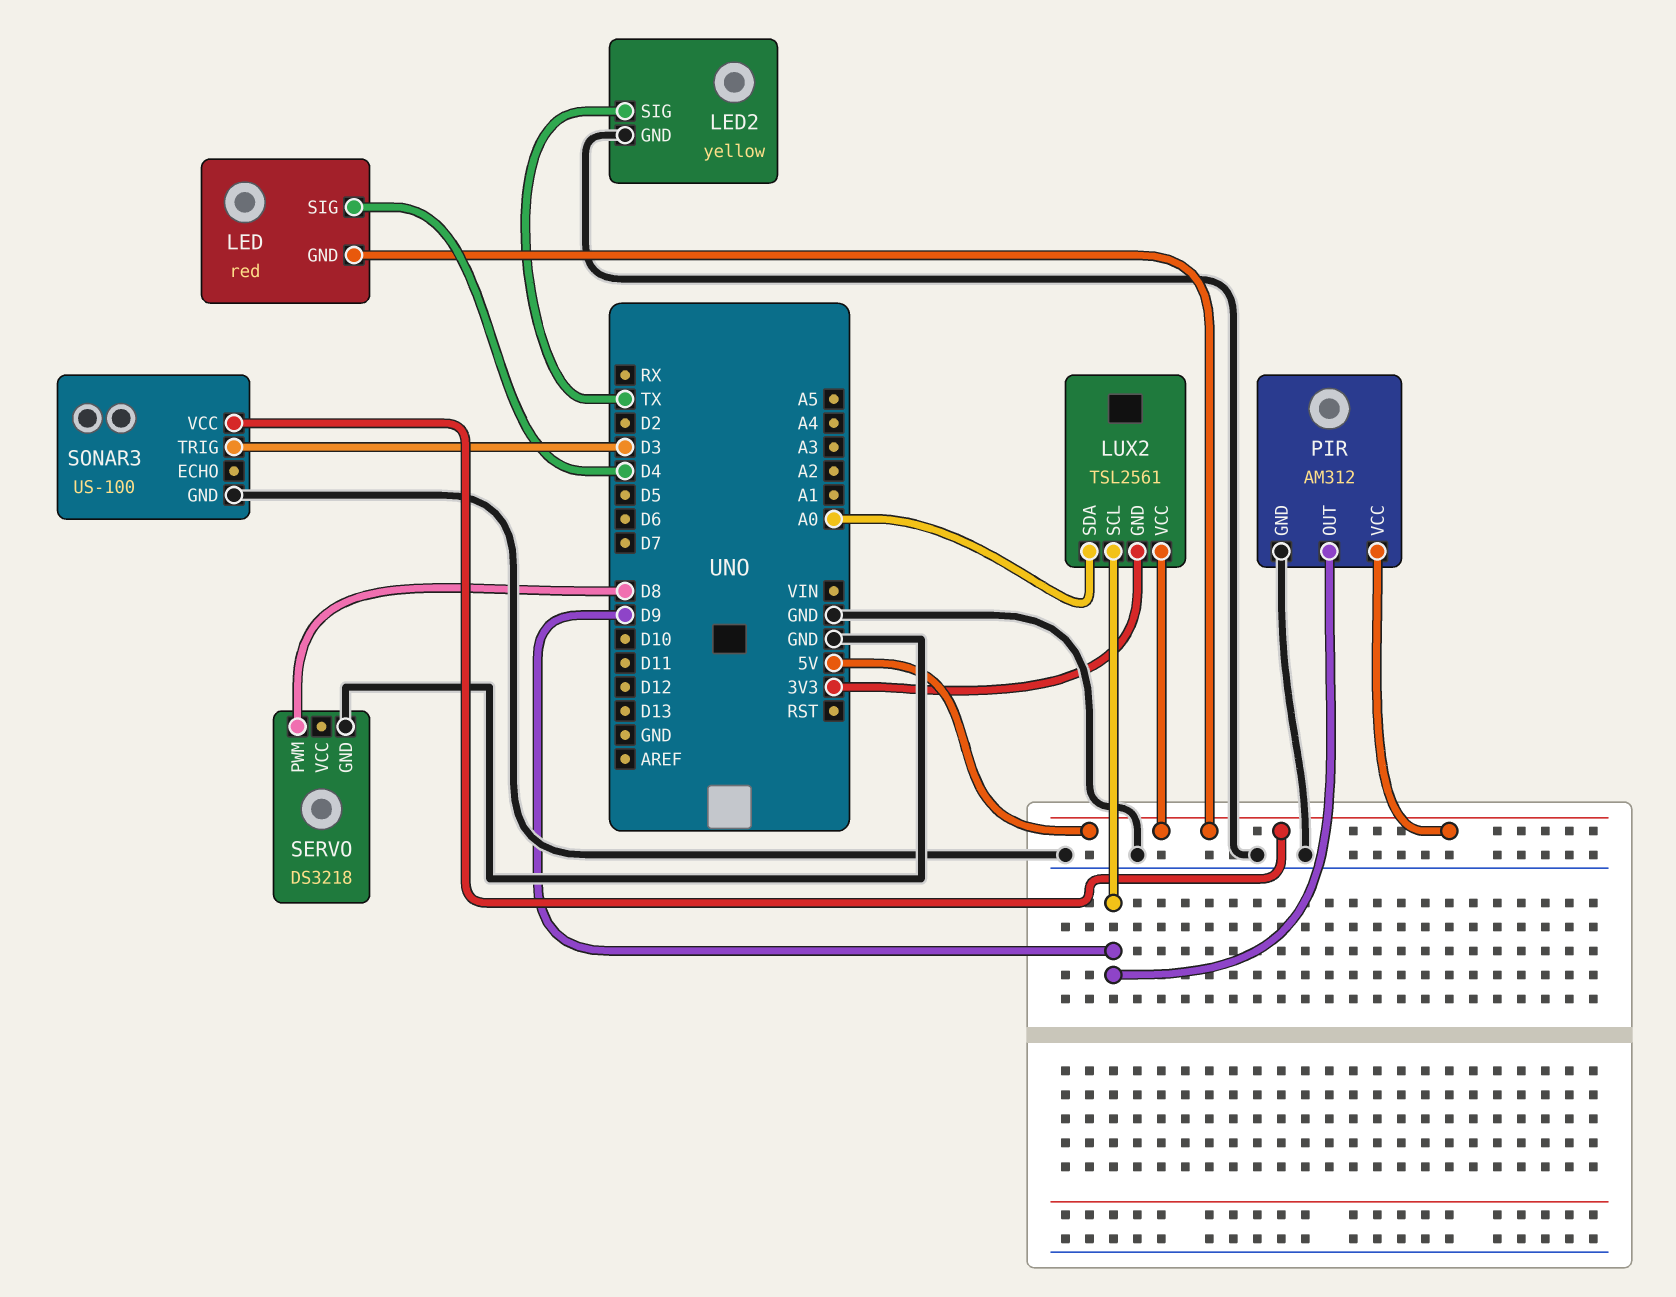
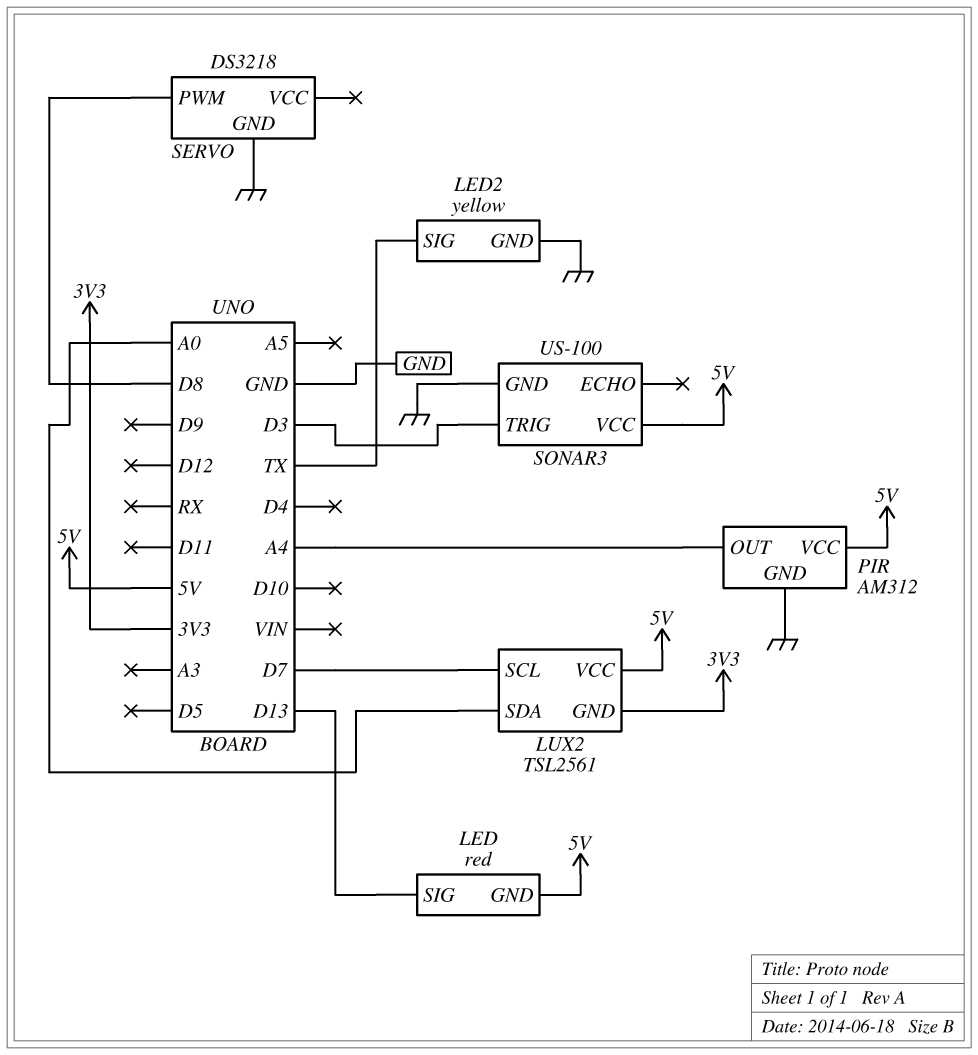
LED pin SIG: D4 -> D13
LUX2 pin SCL: D9 -> D7
PIR pin OUT: D9 -> A4

